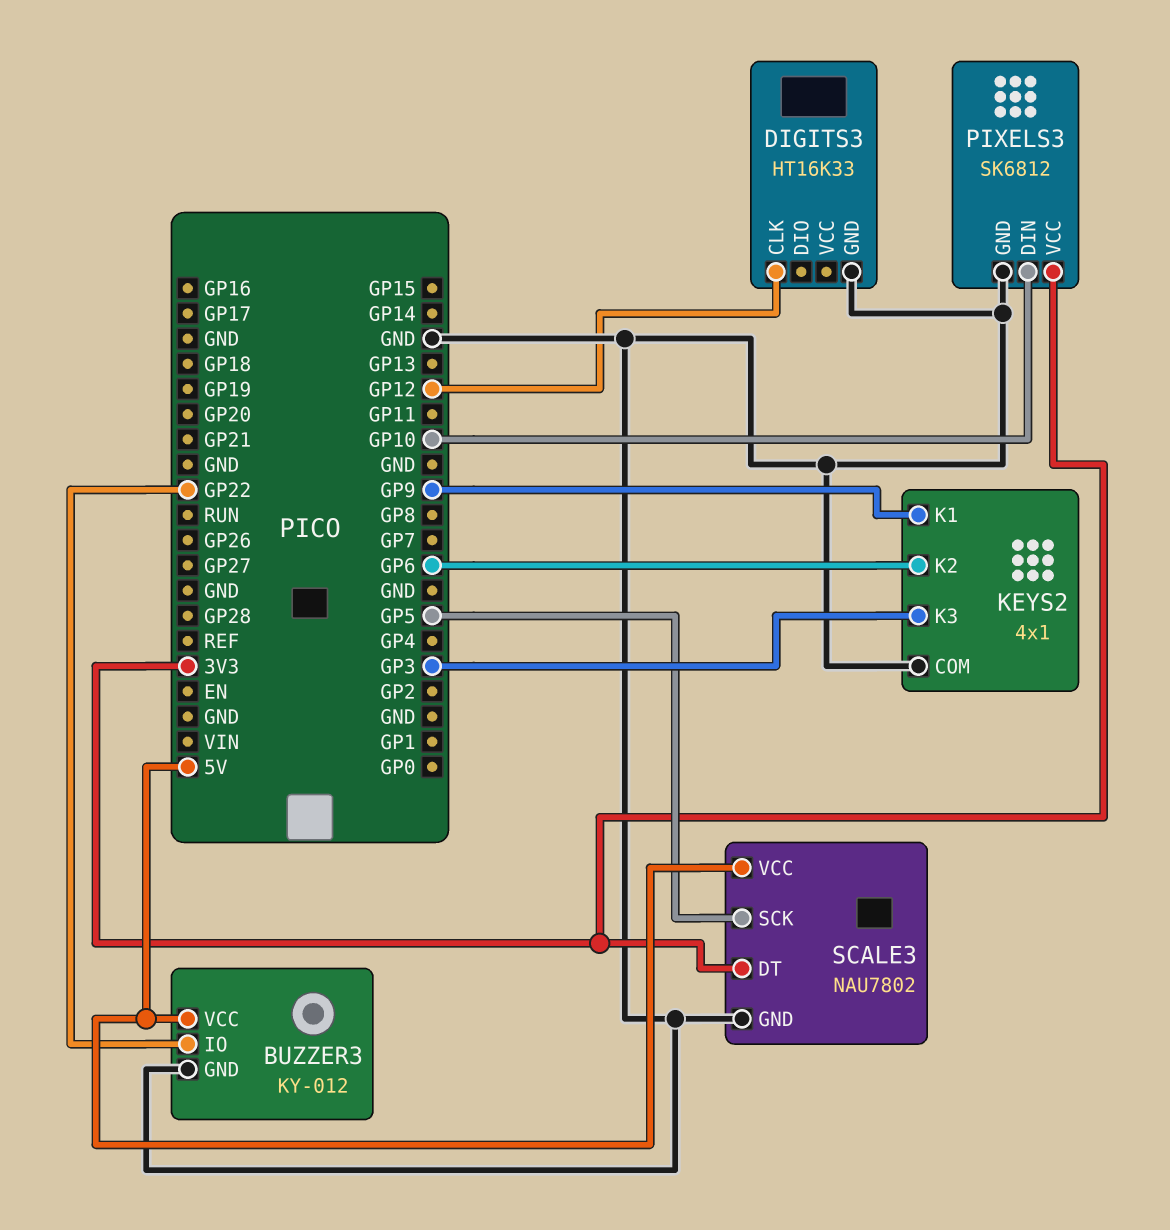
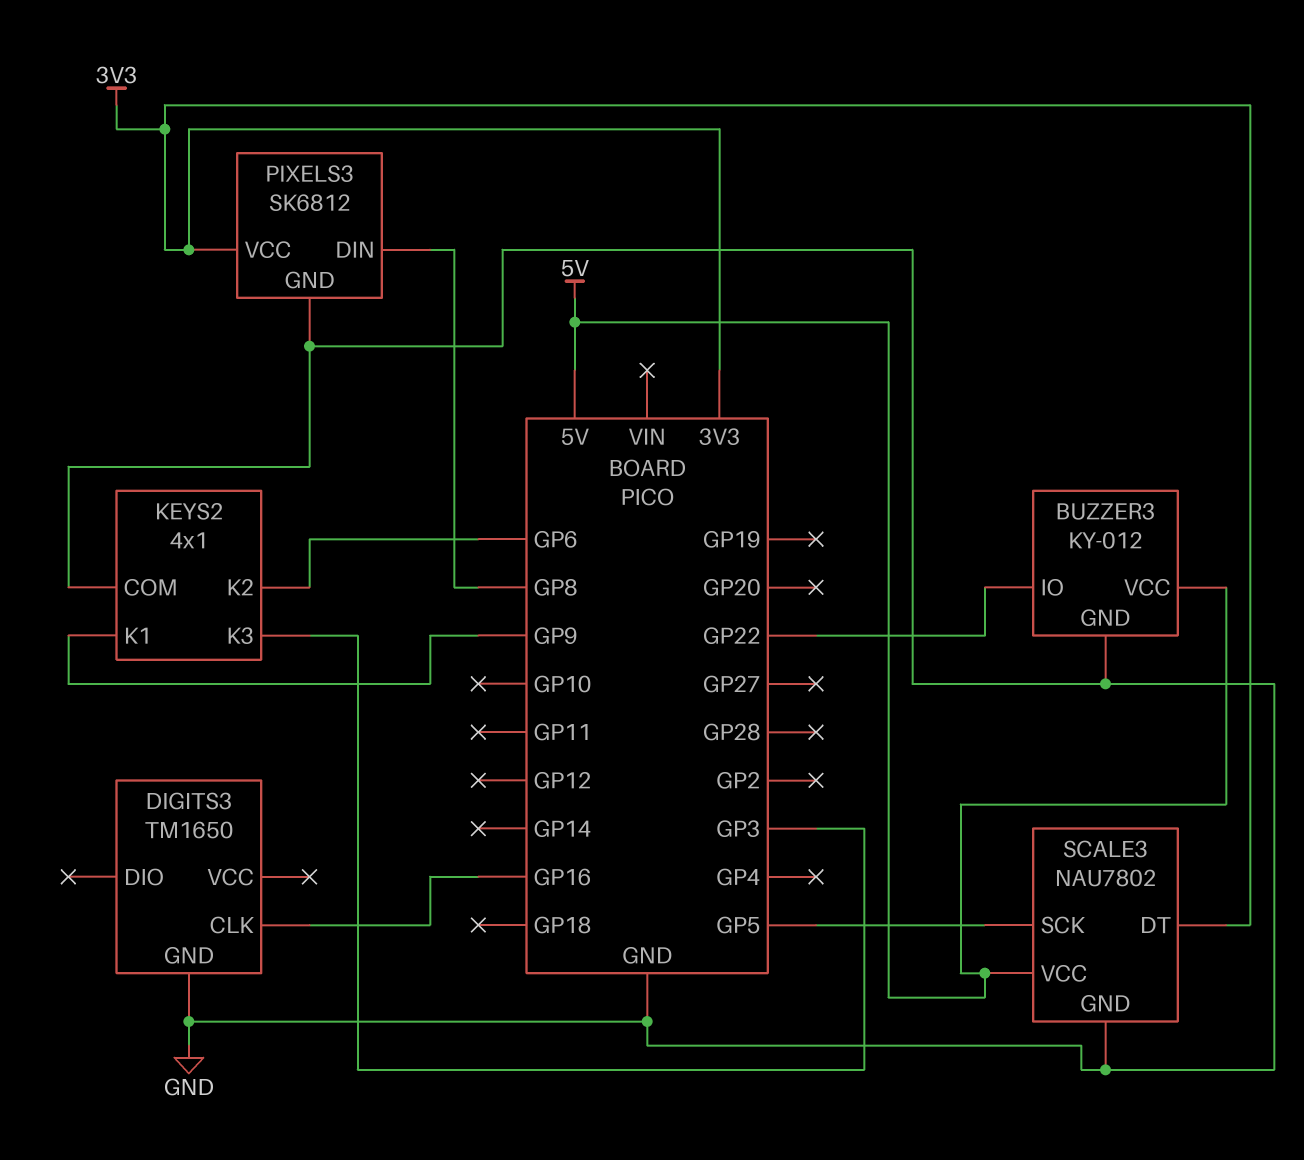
DIGITS3: HT16K33 -> TM1650
DIGITS3 pin CLK: GP12 -> GP16
PIXELS3 pin DIN: GP10 -> GP8

